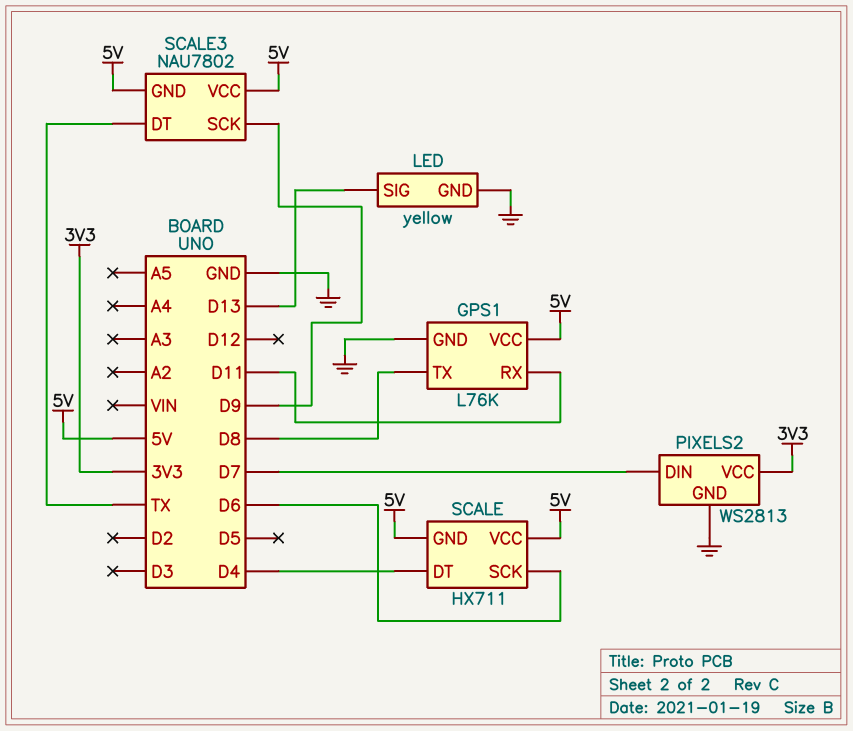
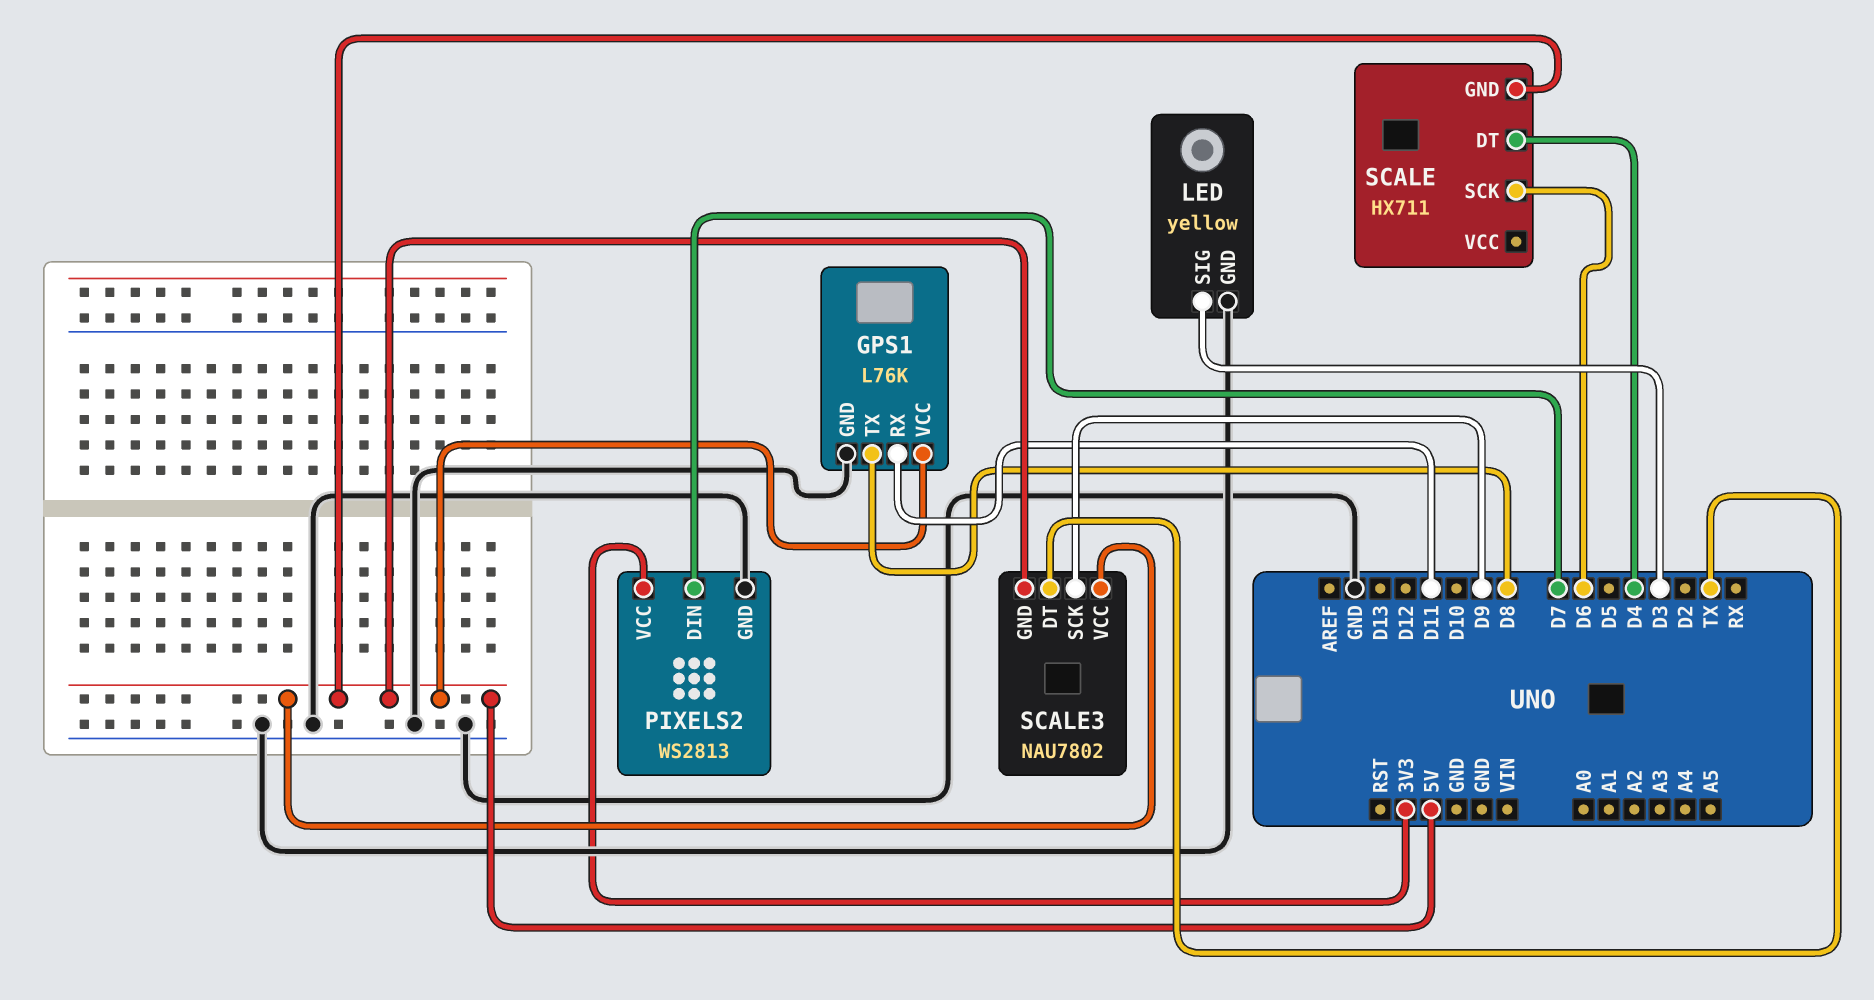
LED pin SIG: D13 -> D3
SCALE pin VCC: 5V -> none

